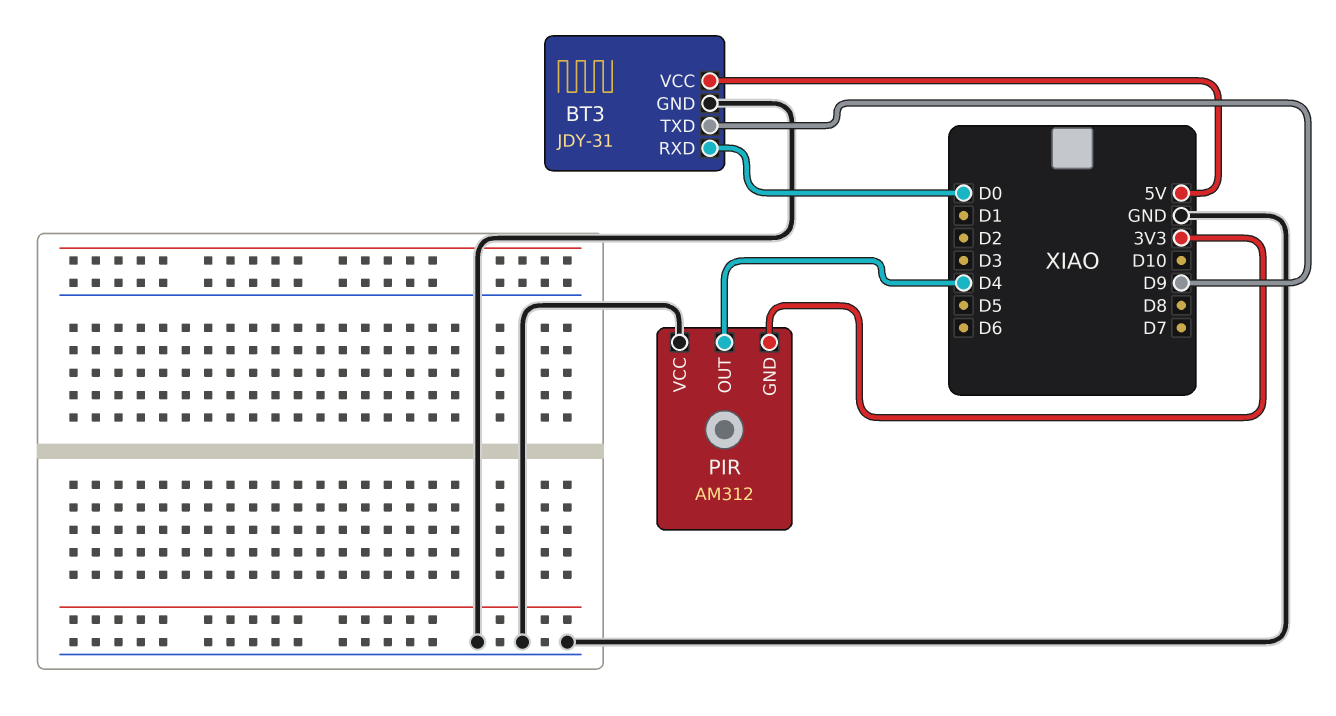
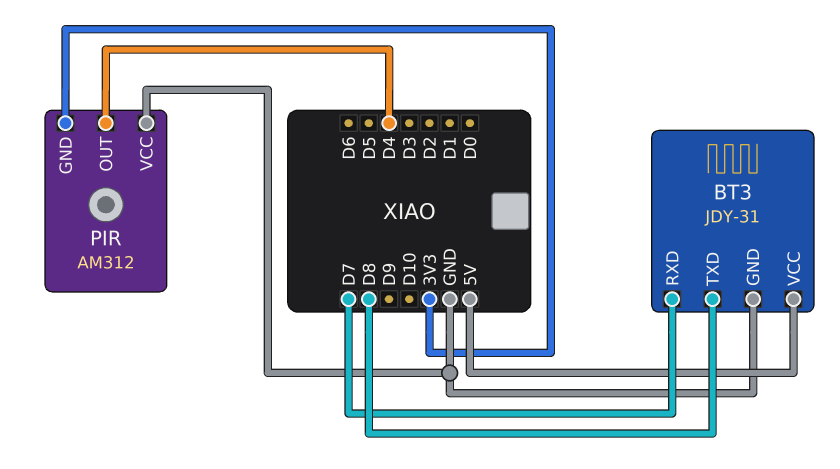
BT3 pin RXD: D0 -> D7
BT3 pin TXD: D9 -> D8

